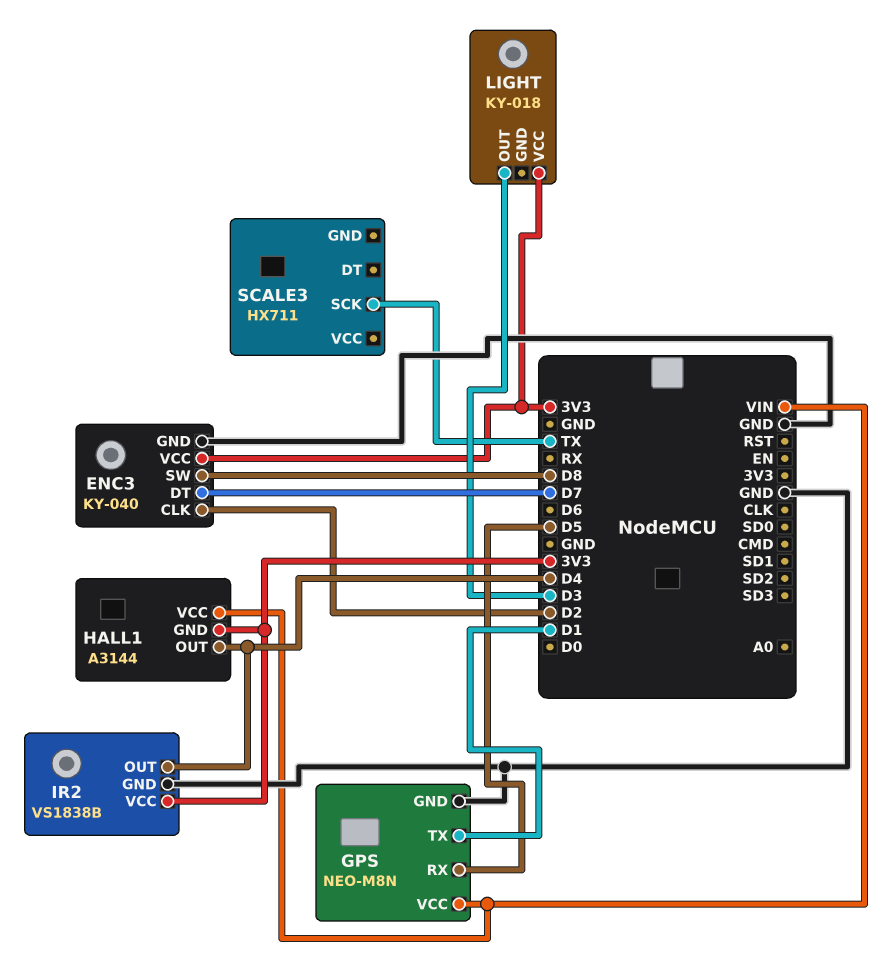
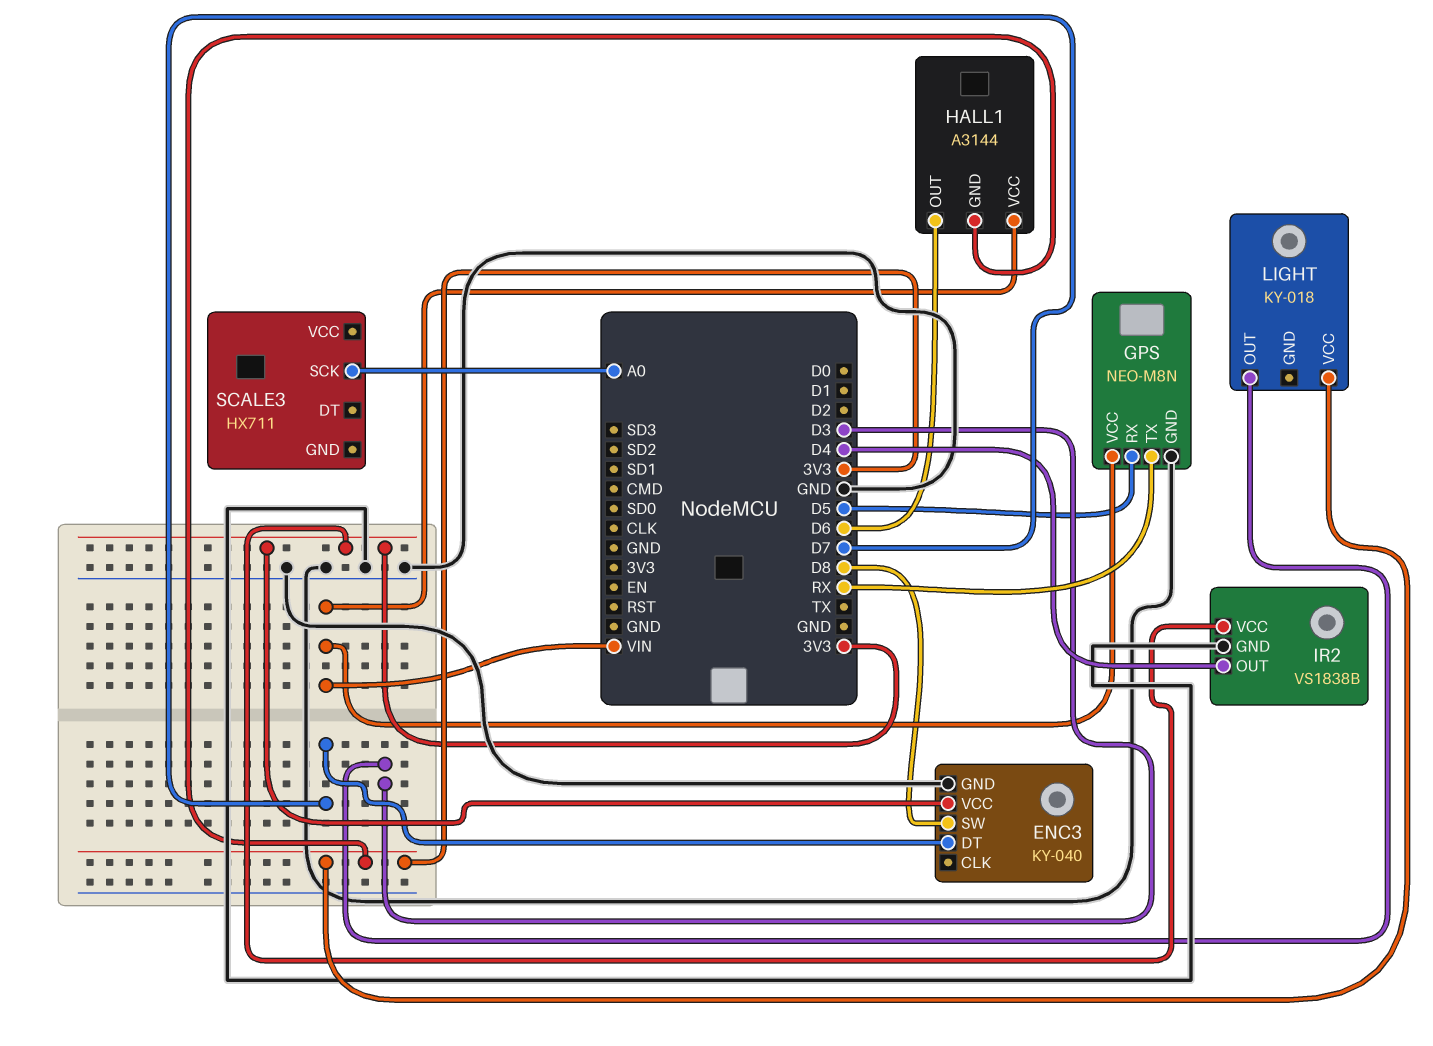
ENC3 pin CLK: D2 -> none
GPS pin TX: D1 -> RX
HALL1 pin OUT: D4 -> D6
SCALE3 pin SCK: TX -> A0

